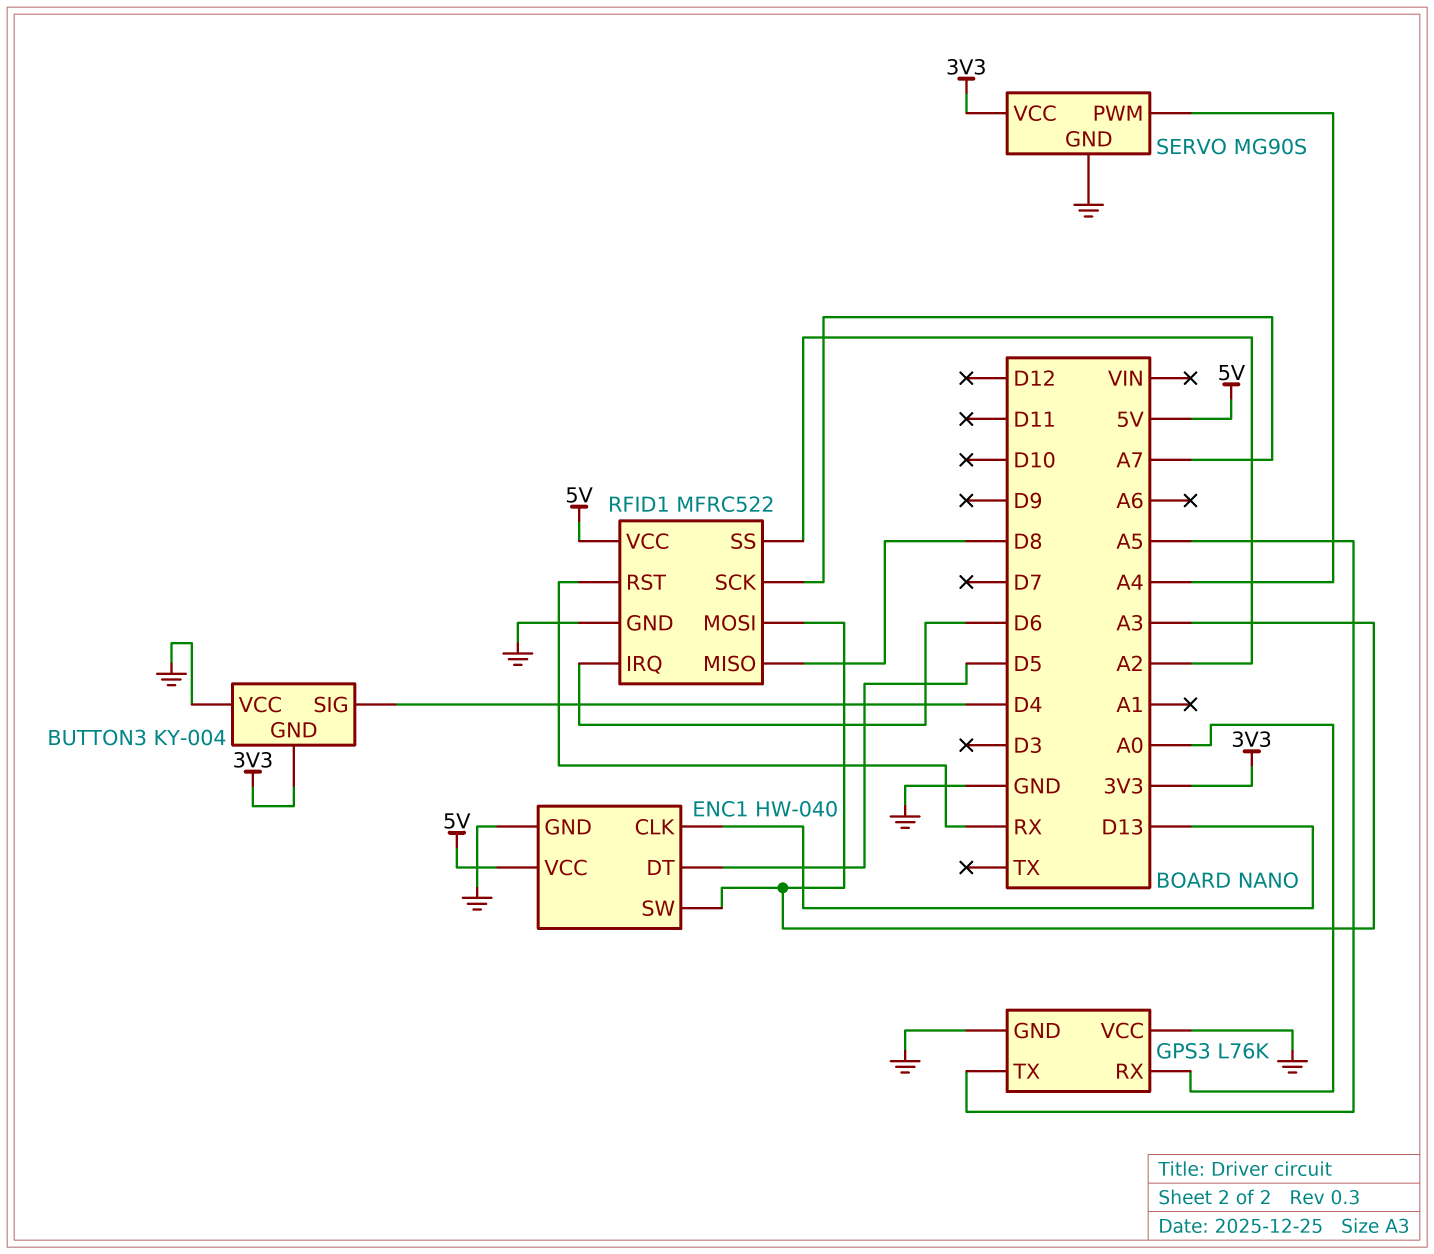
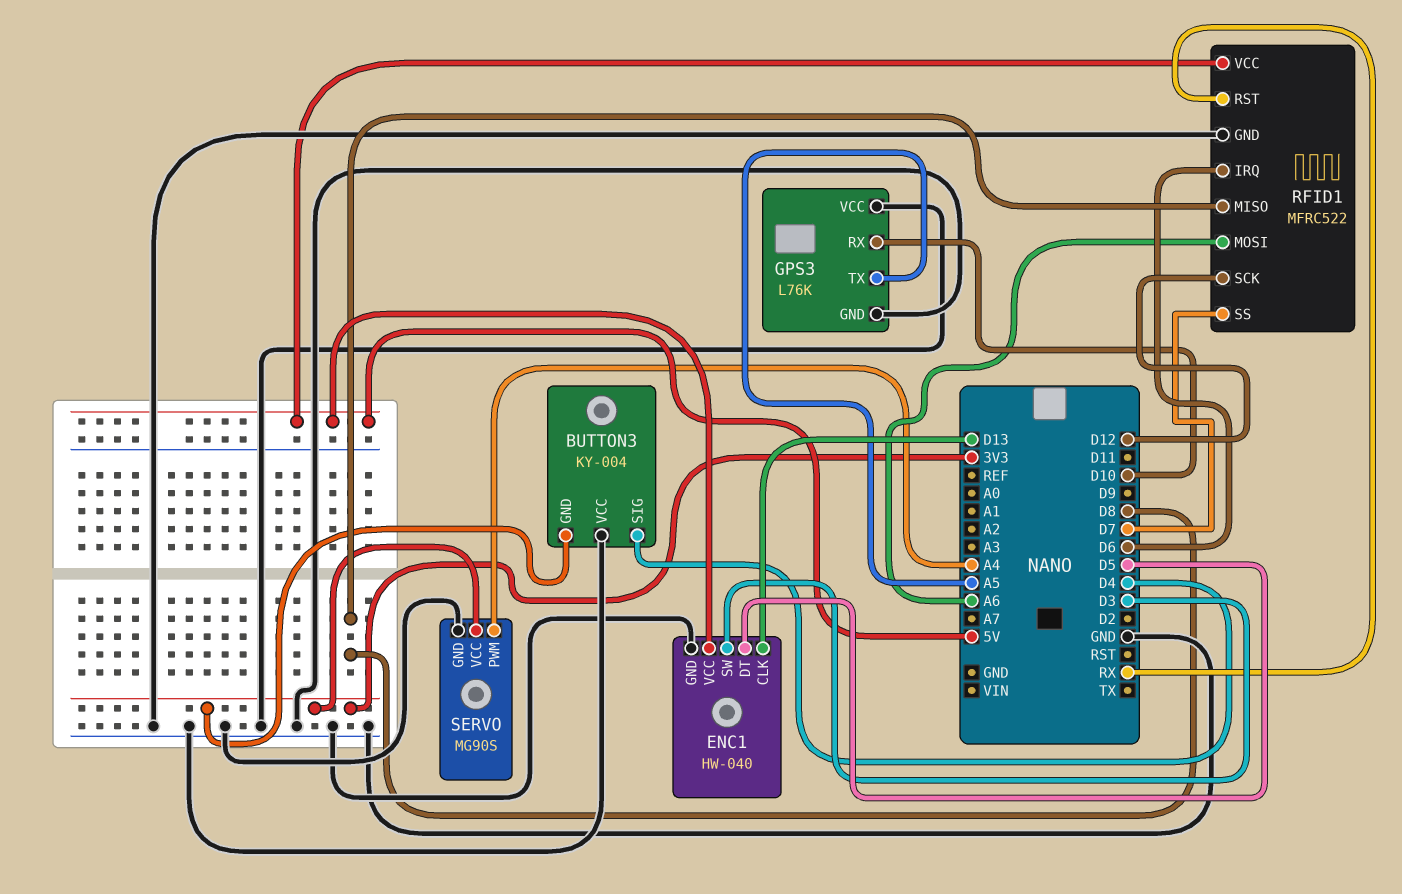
ENC1 pin SW: A3 -> D3
GPS3 pin RX: A0 -> D10
RFID1 pin MOSI: A3 -> A6
RFID1 pin SCK: A7 -> D12
RFID1 pin SS: A2 -> D7

